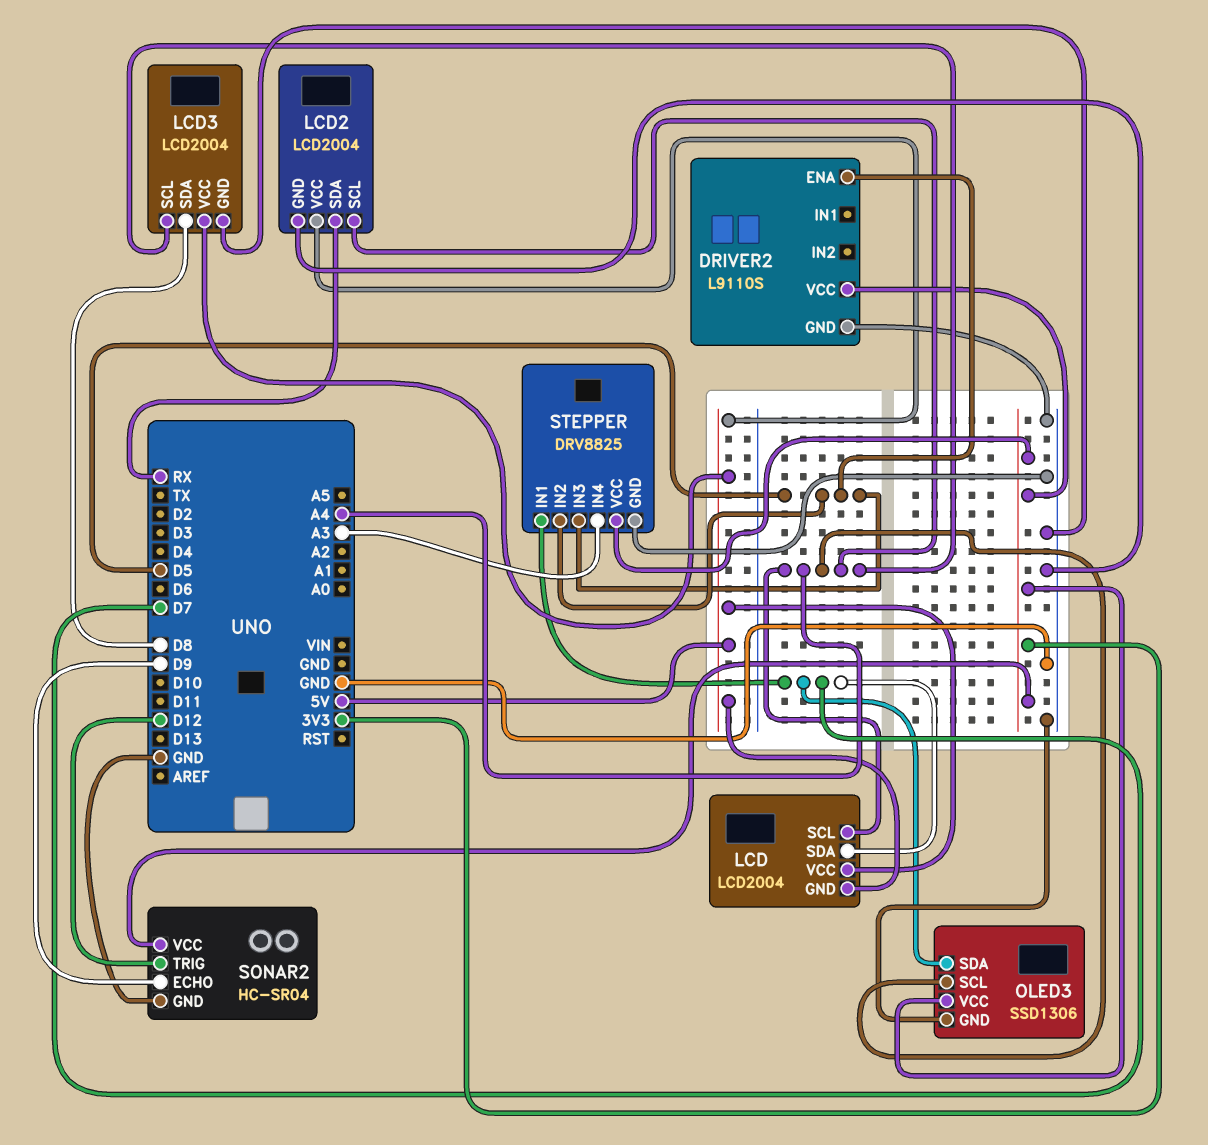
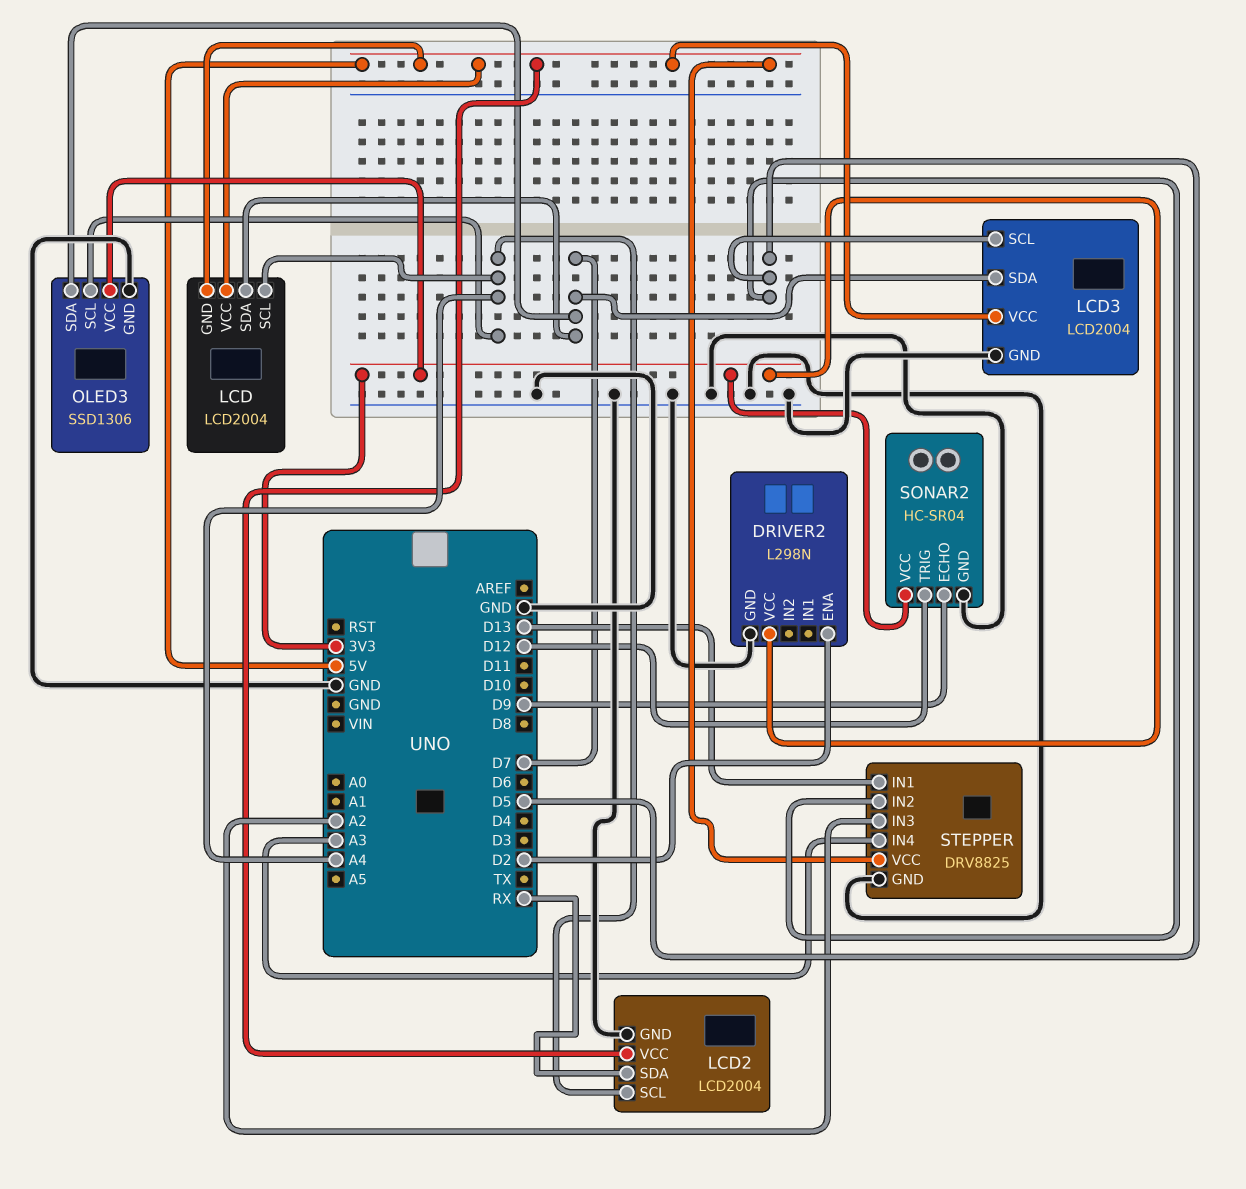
DRIVER2: L9110S -> L298N
DRIVER2 pin ENA: D5 -> D2
LCD3 pin SCL: A4 -> D5
LCD3 pin SDA: D8 -> D7
STEPPER pin IN1: D7 -> D13
STEPPER pin IN3: D5 -> A2
STEPPER pin VCC: 3V3 -> 5V

